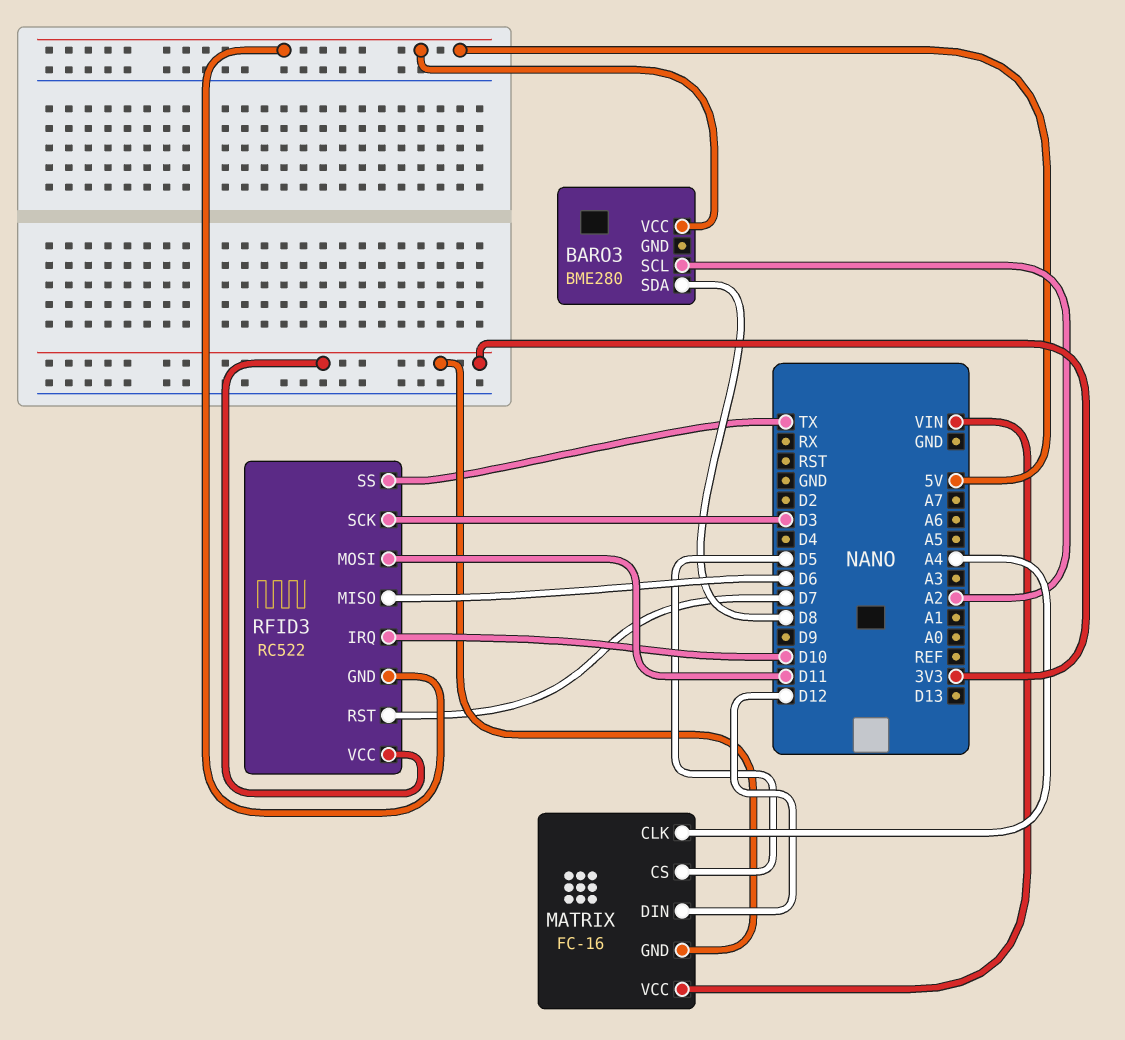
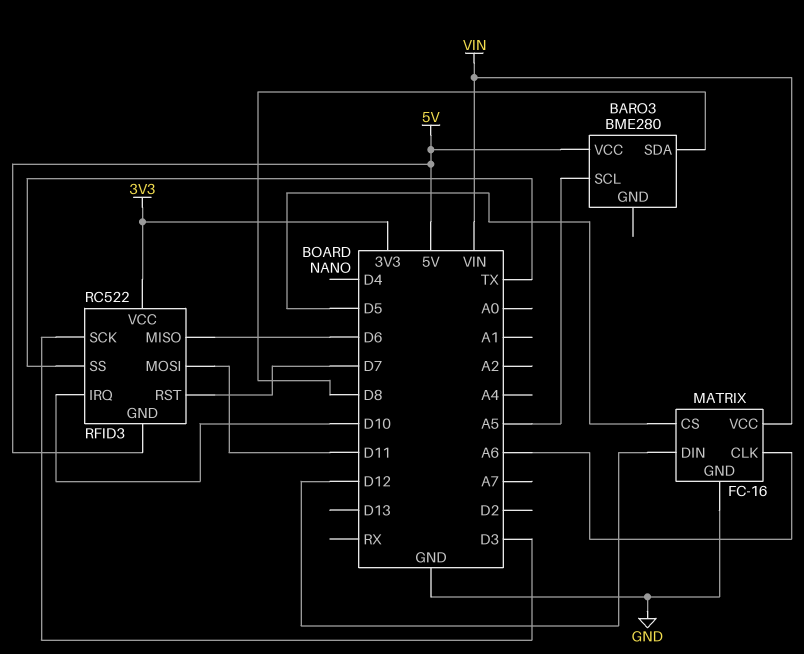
BARO3 pin SCL: A2 -> A5
MATRIX pin CLK: A4 -> A6
MATRIX pin GND: 3V3 -> GND

